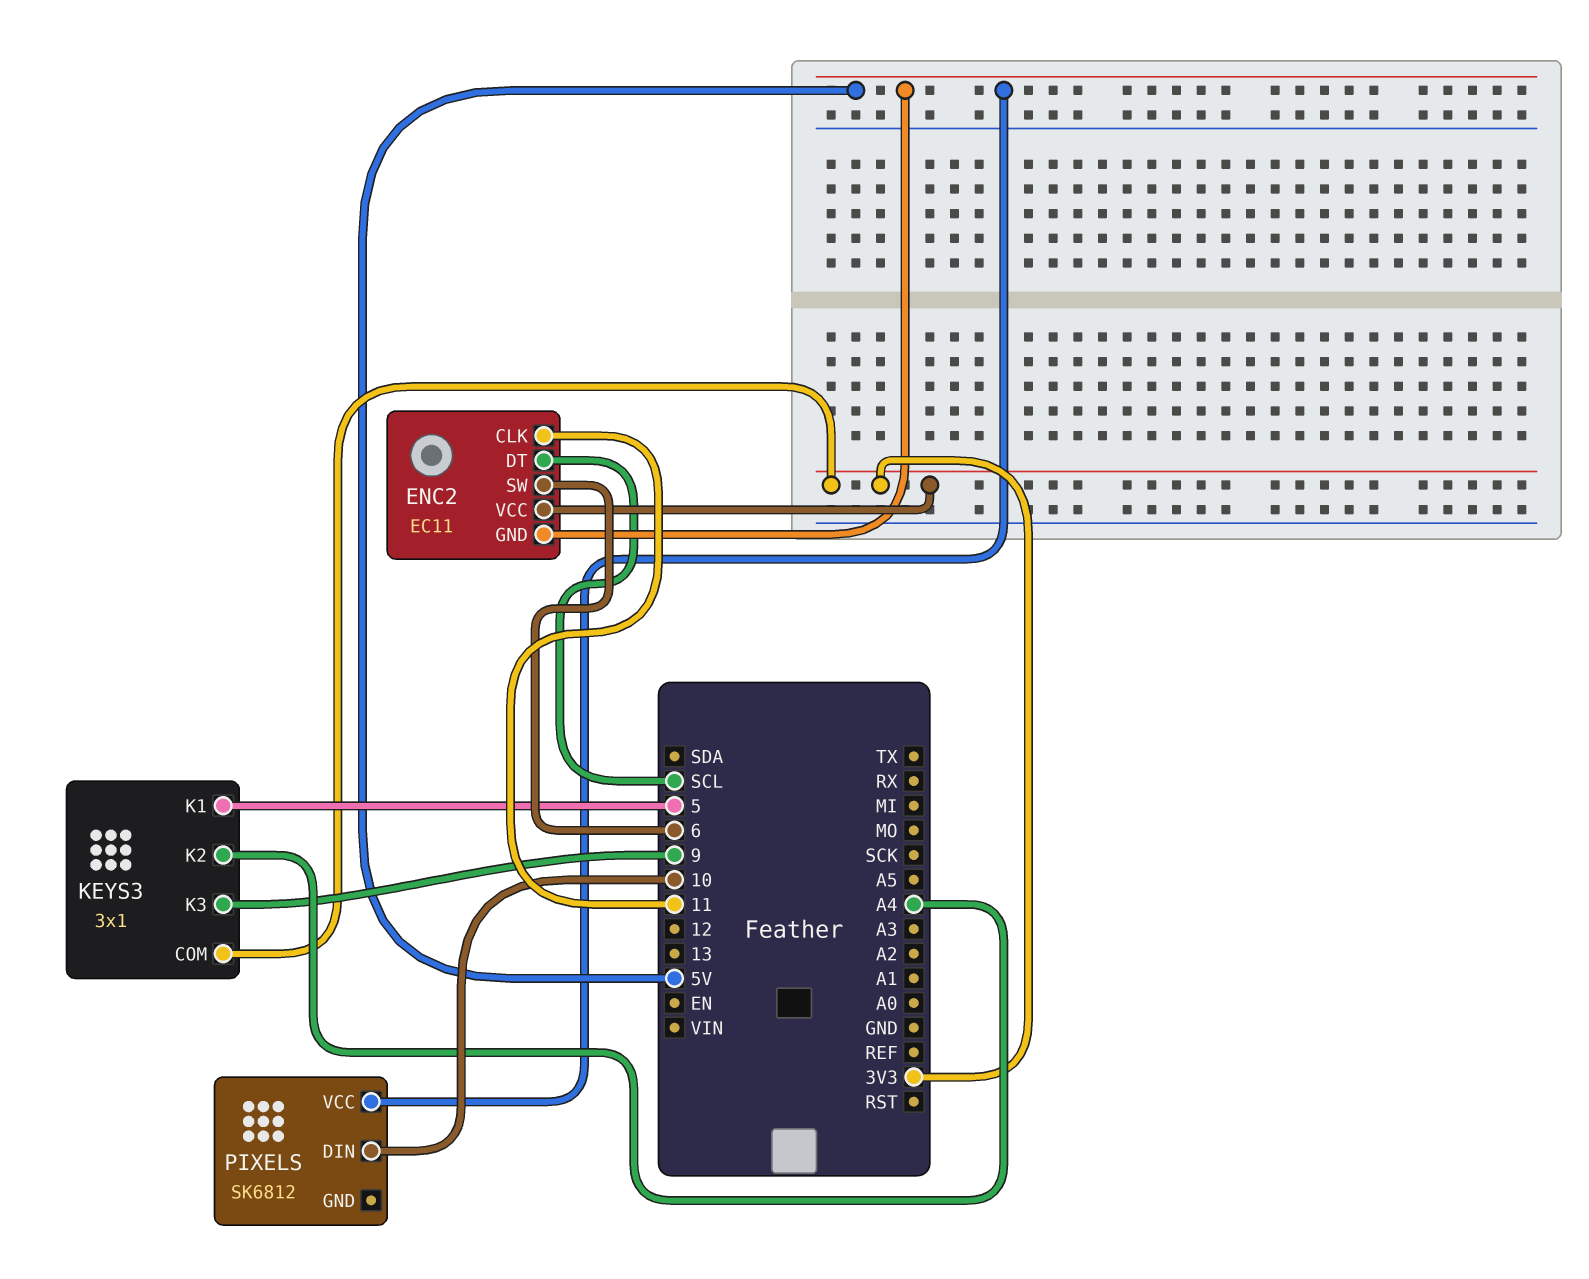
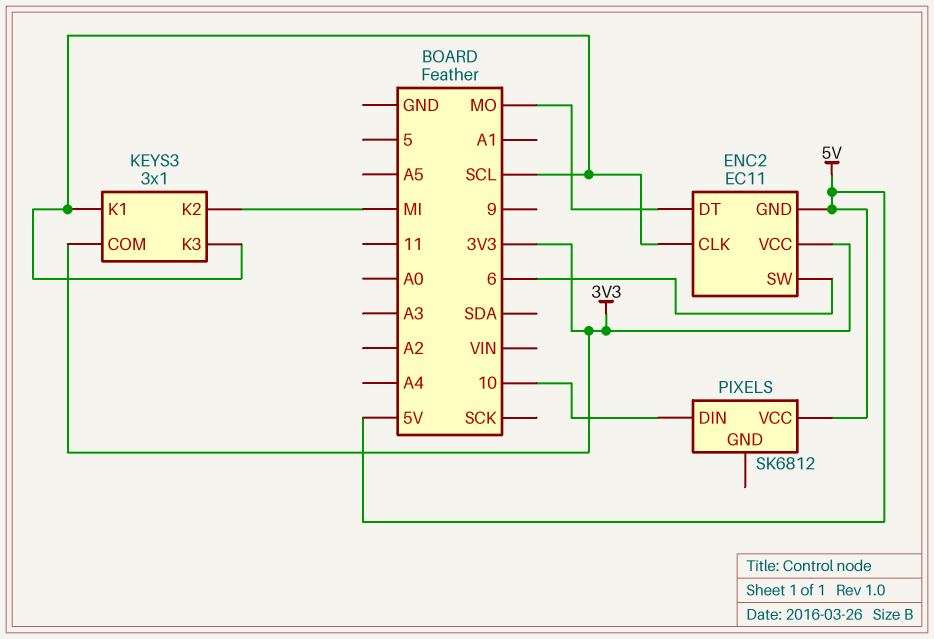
ENC2 pin CLK: 11 -> SCL
ENC2 pin DT: SCL -> MO
KEYS3 pin K1: 5 -> SCL
KEYS3 pin K2: A4 -> MI
KEYS3 pin K3: 9 -> SCL

